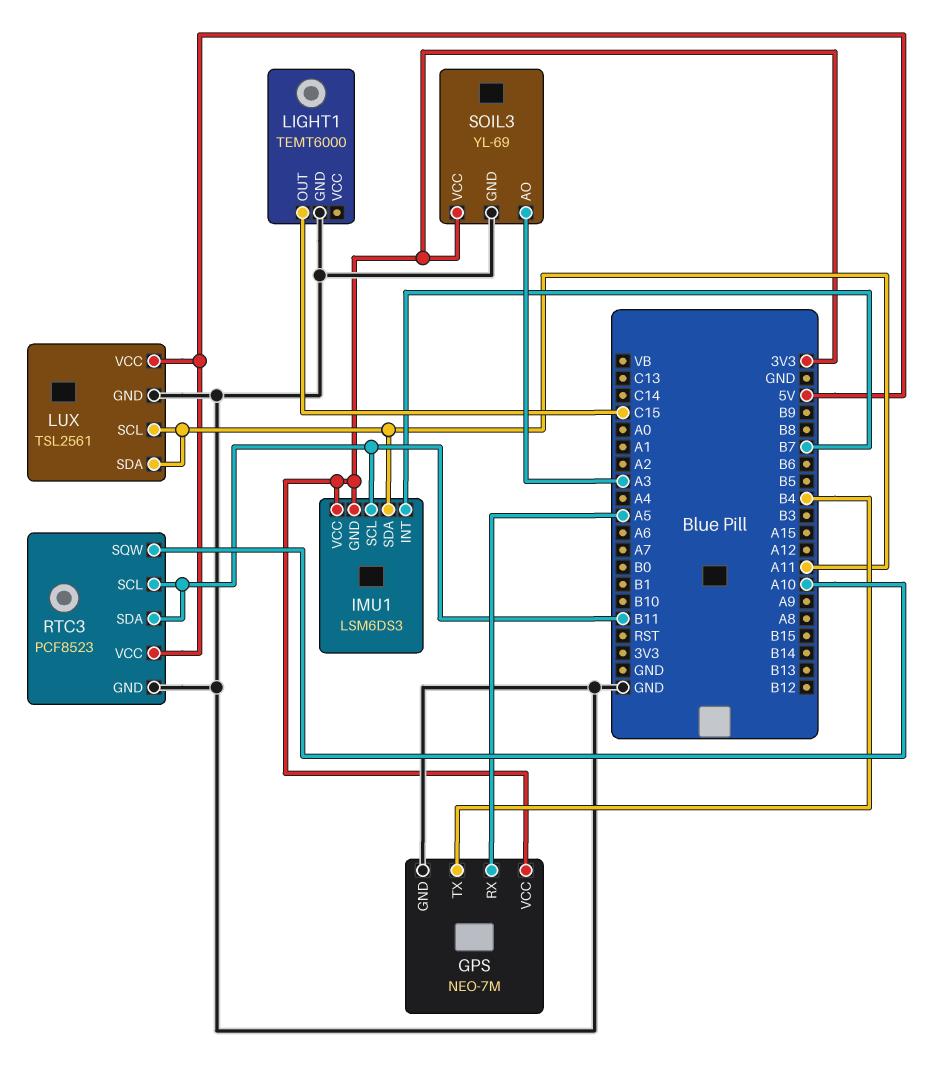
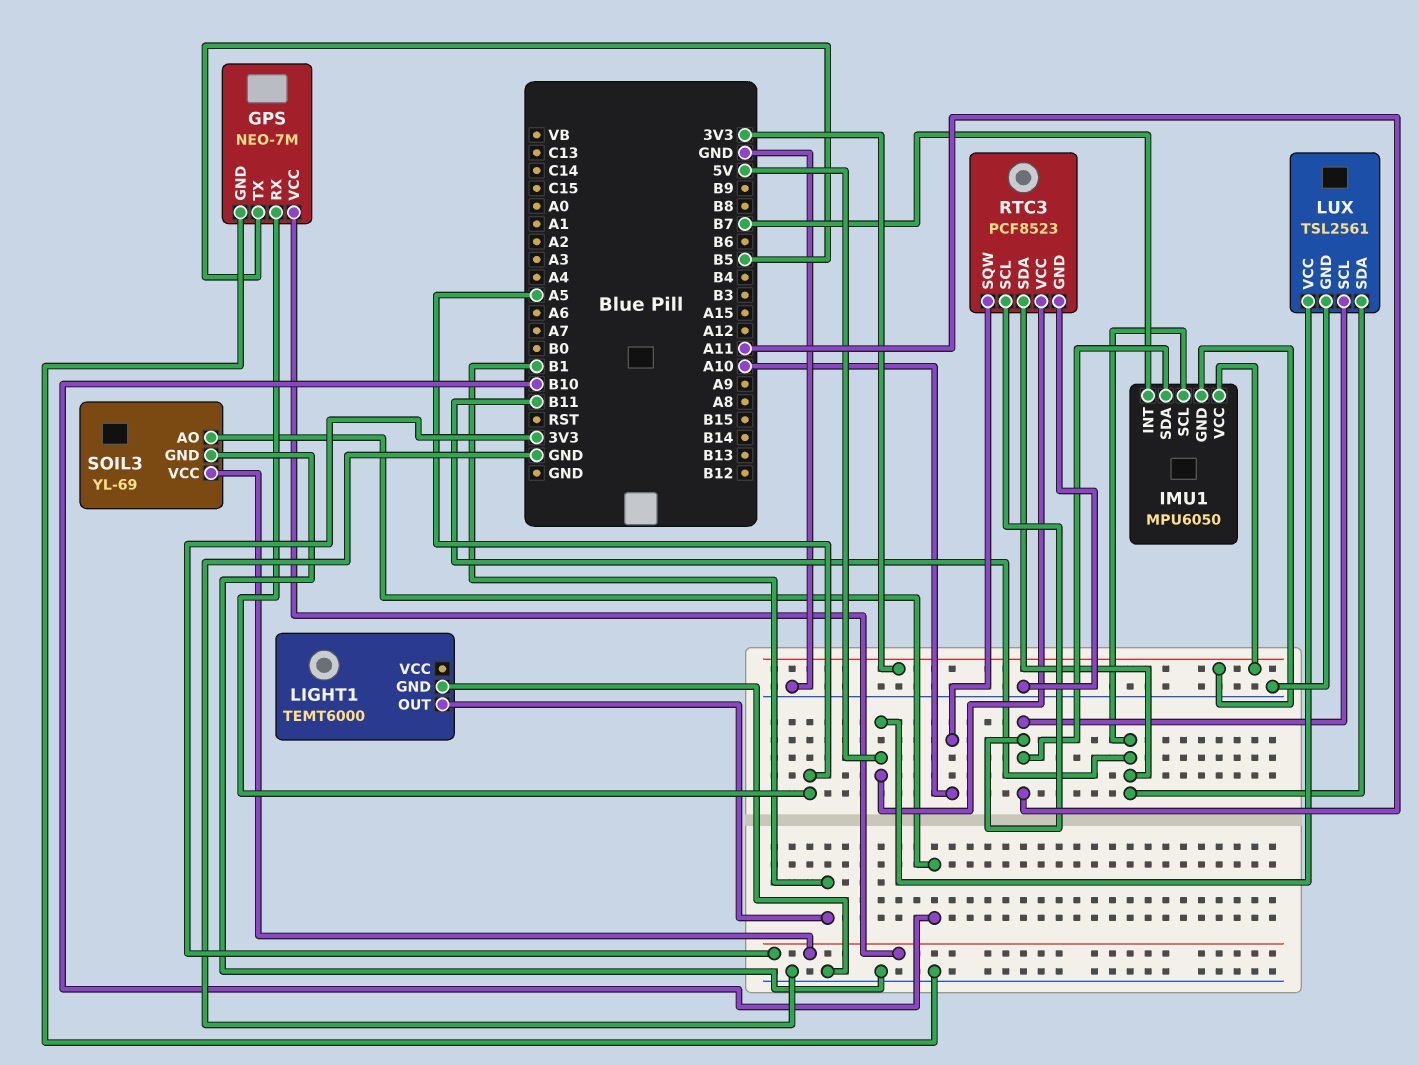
GPS pin TX: B4 -> B5
IMU1: LSM6DS3 -> MPU6050
LIGHT1 pin OUT: C15 -> B1
LUX pin SDA: A11 -> B11
RTC3 pin SCL: B11 -> A11
SOIL3 pin AO: A3 -> B10

